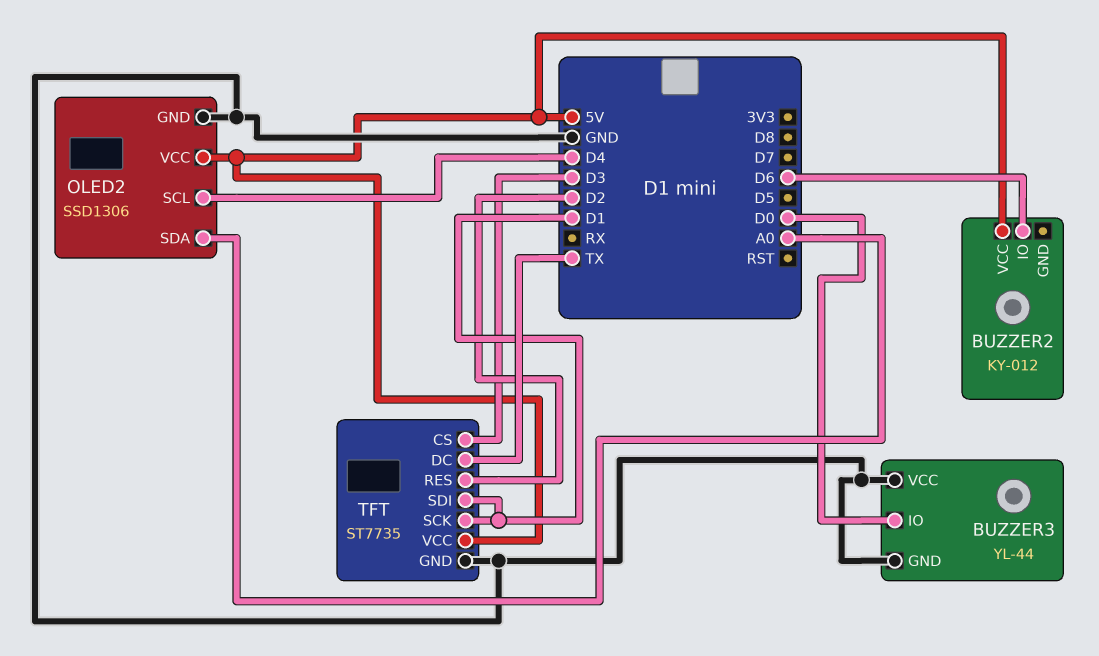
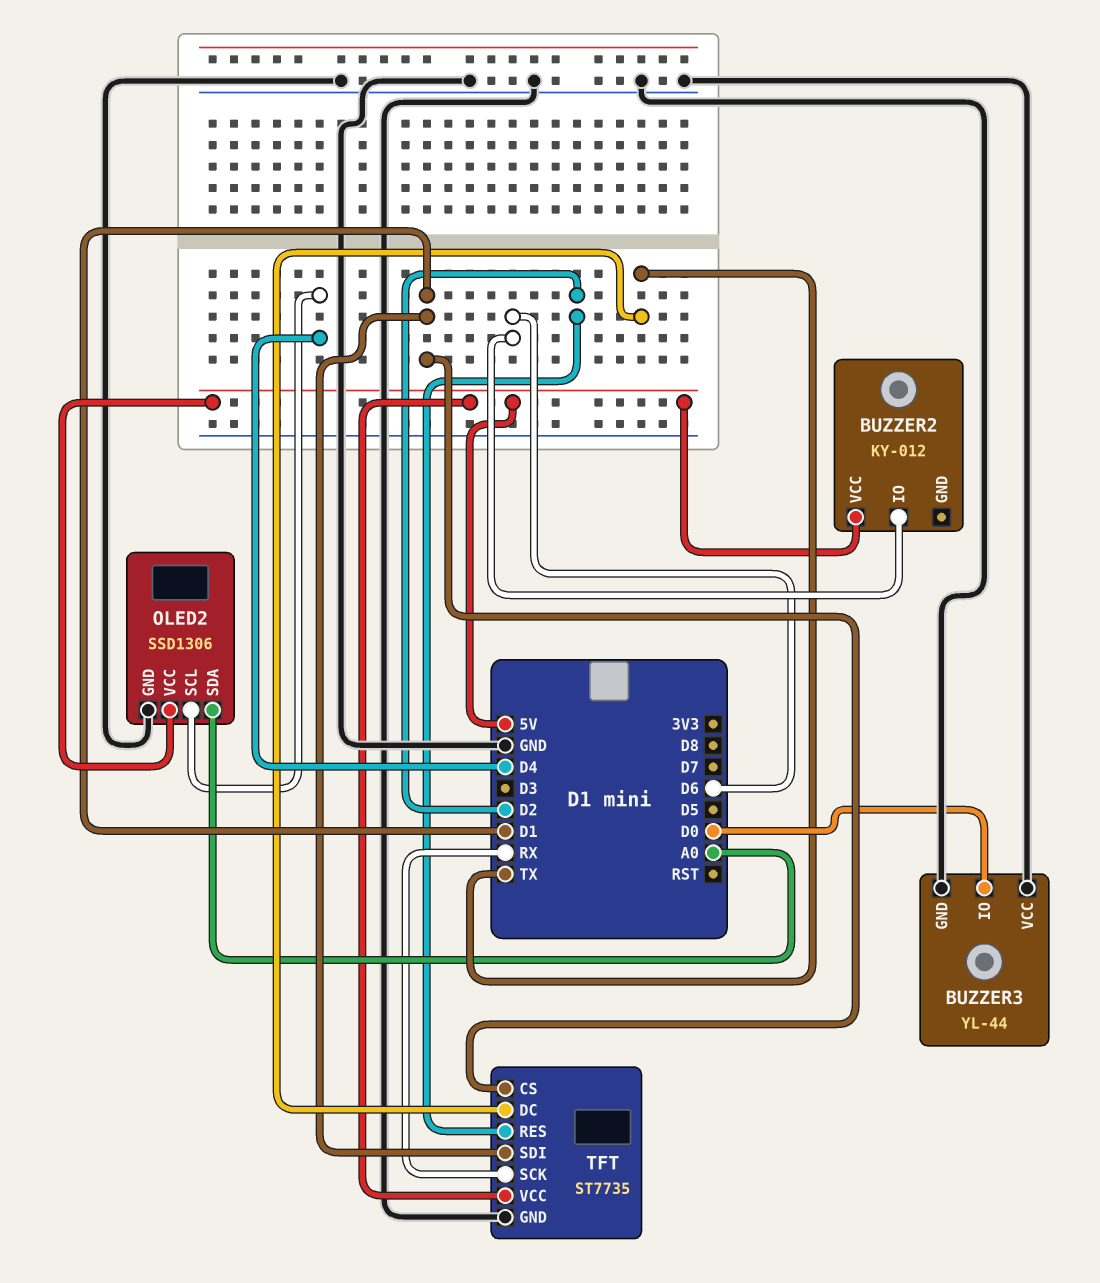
TFT pin CS: D3 -> D1
TFT pin SCK: D1 -> RX

